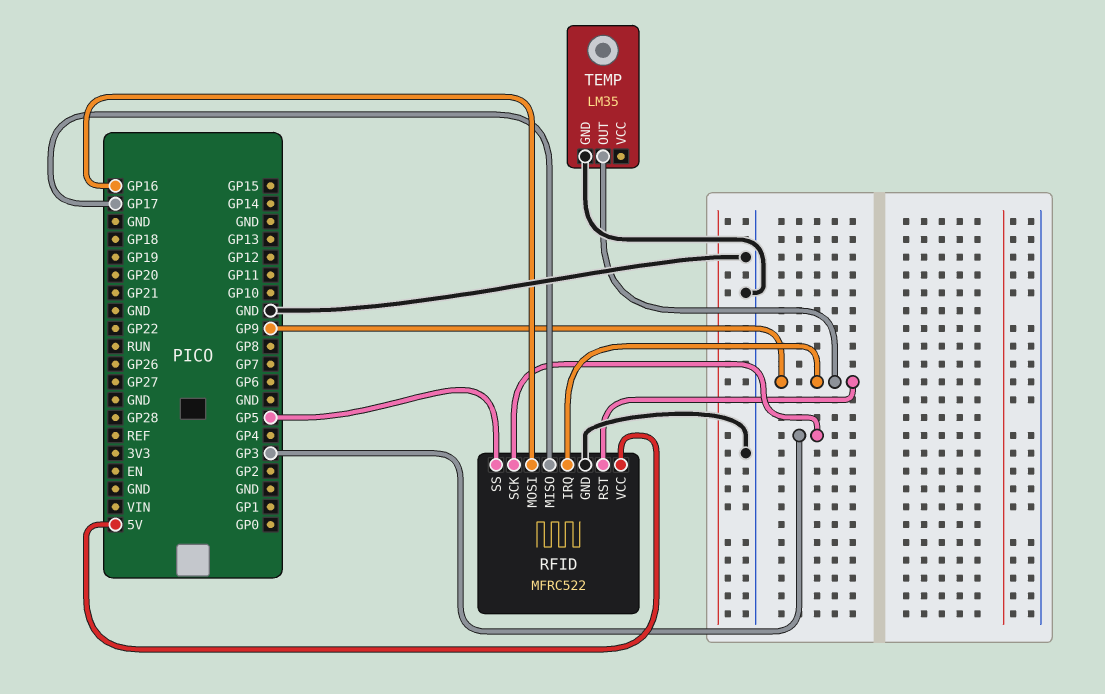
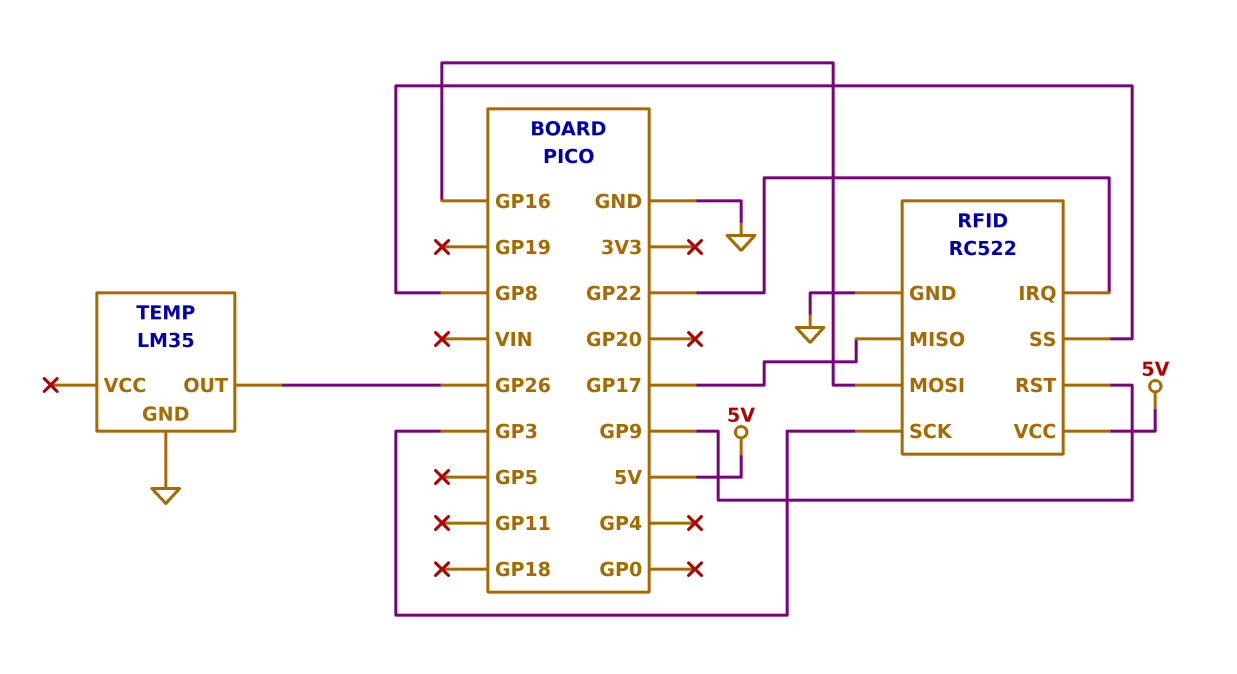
RFID: MFRC522 -> RC522
RFID pin IRQ: GP9 -> GP22
RFID pin SS: GP5 -> GP8
TEMP pin OUT: GP9 -> GP26

